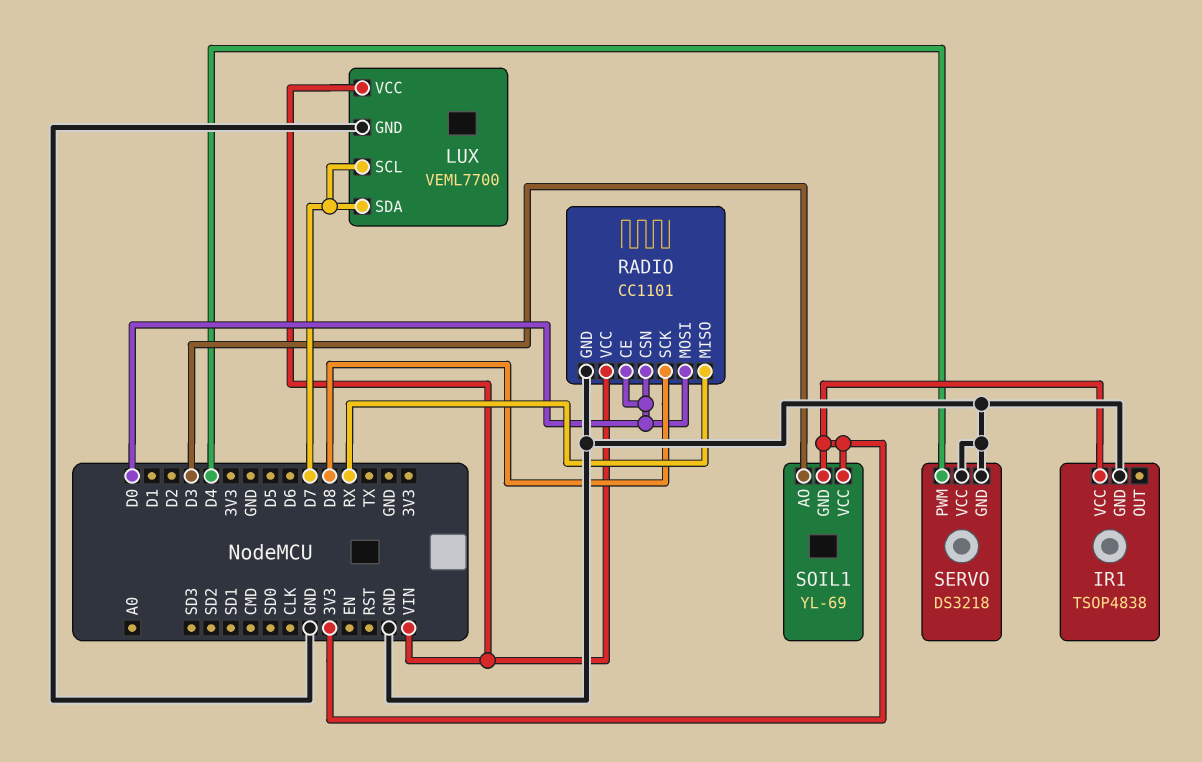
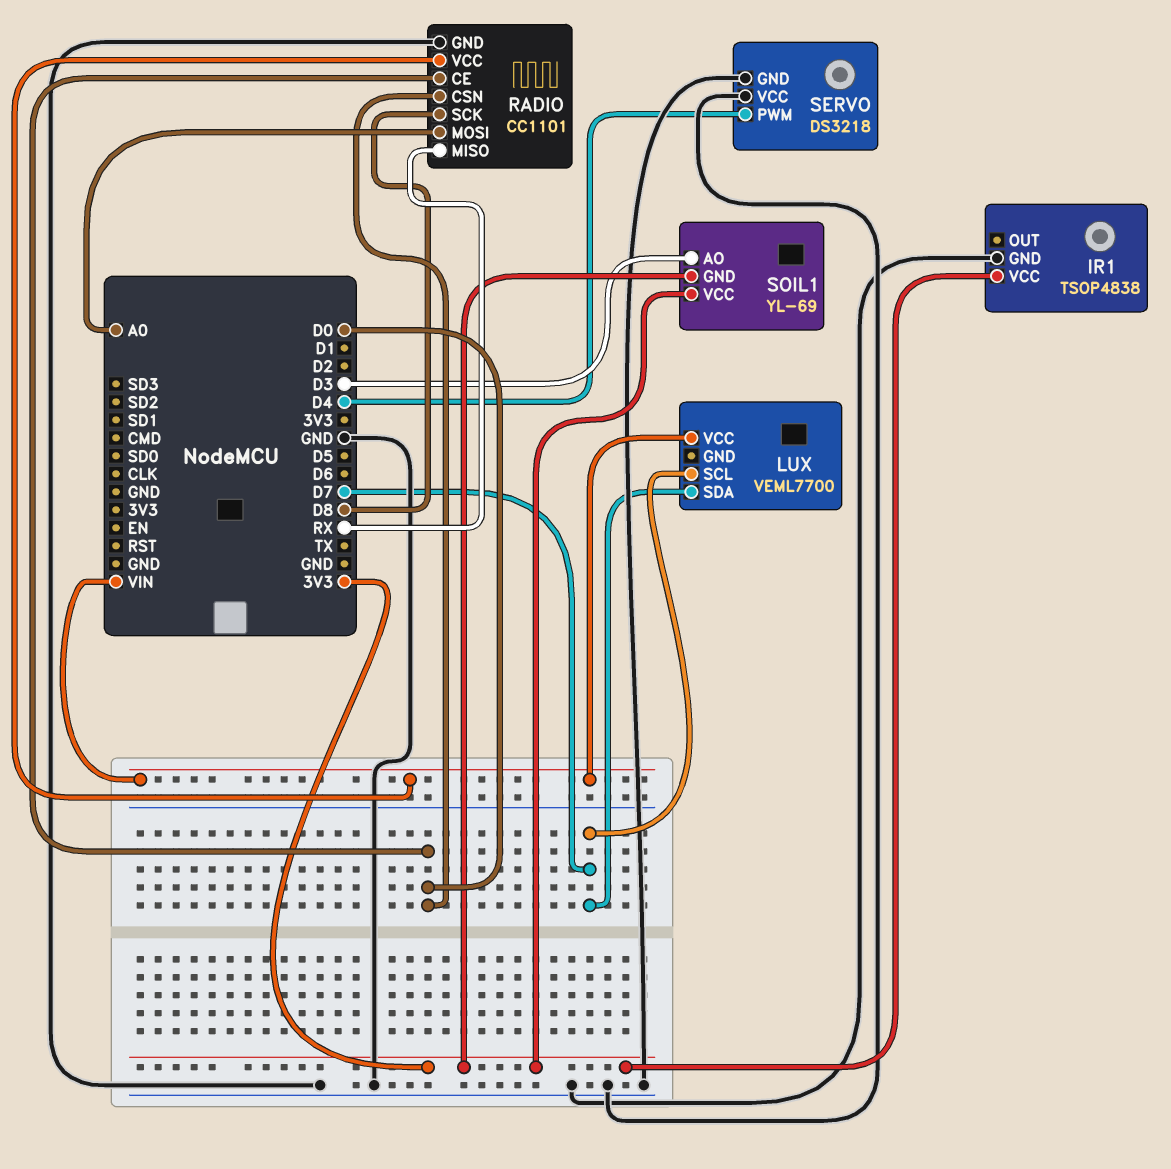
LUX pin GND: GND -> none
RADIO pin MOSI: D0 -> A0

